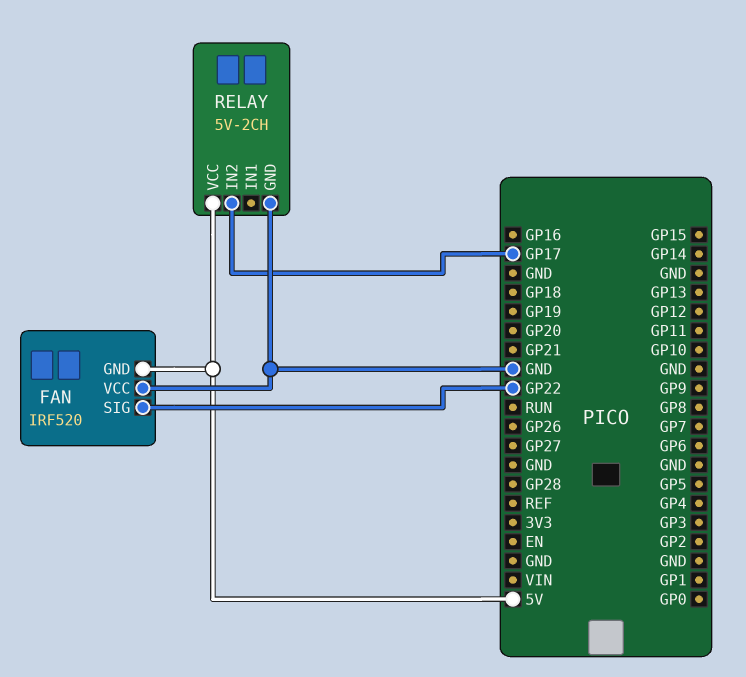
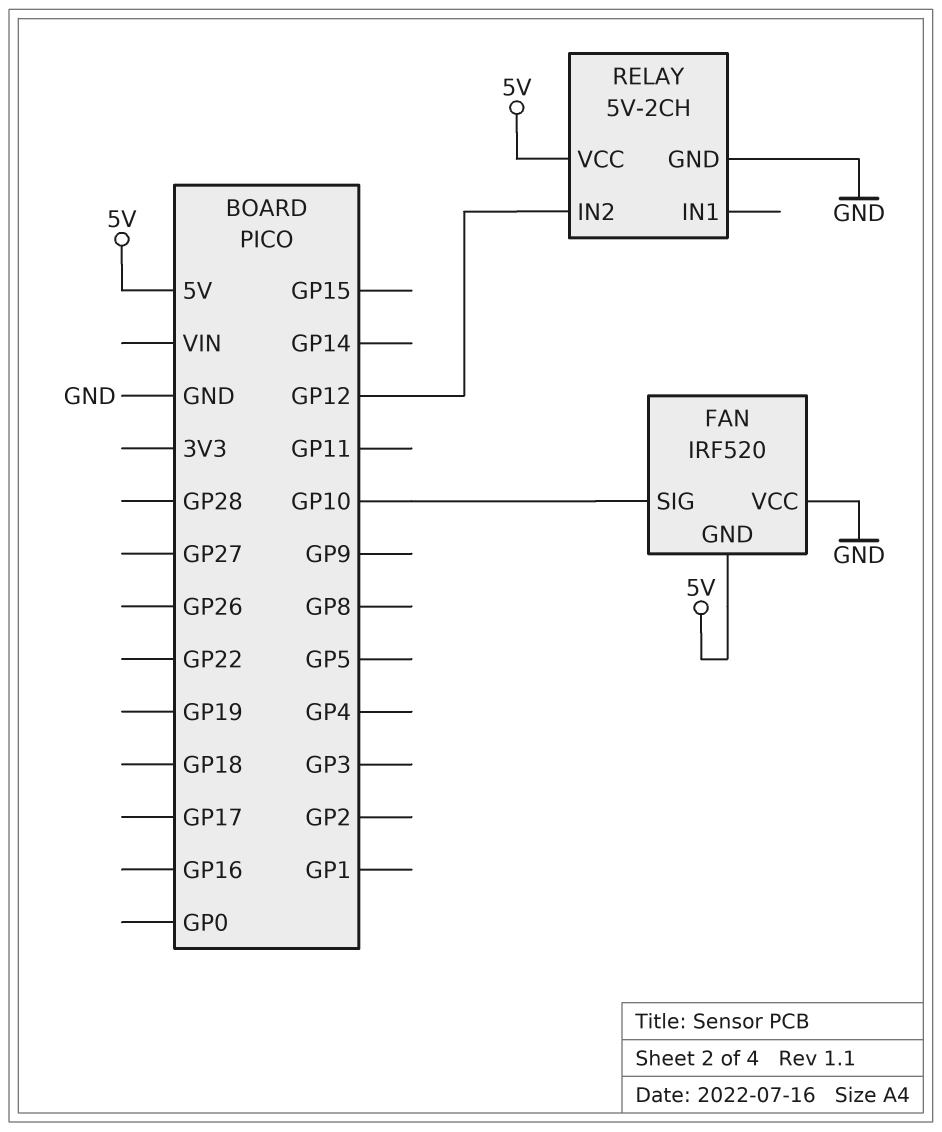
FAN pin SIG: GP22 -> GP10
RELAY pin IN2: GP17 -> GP12

